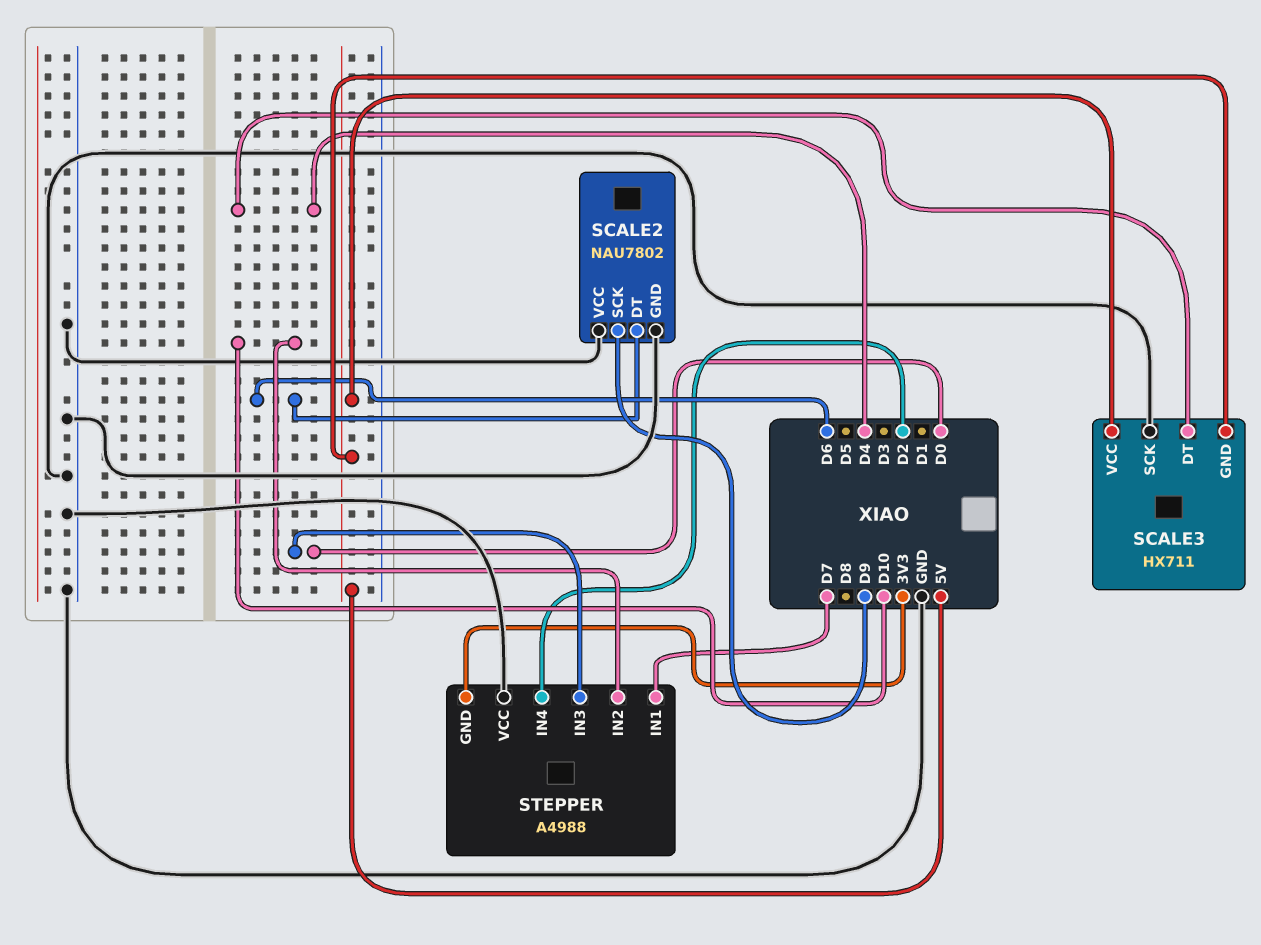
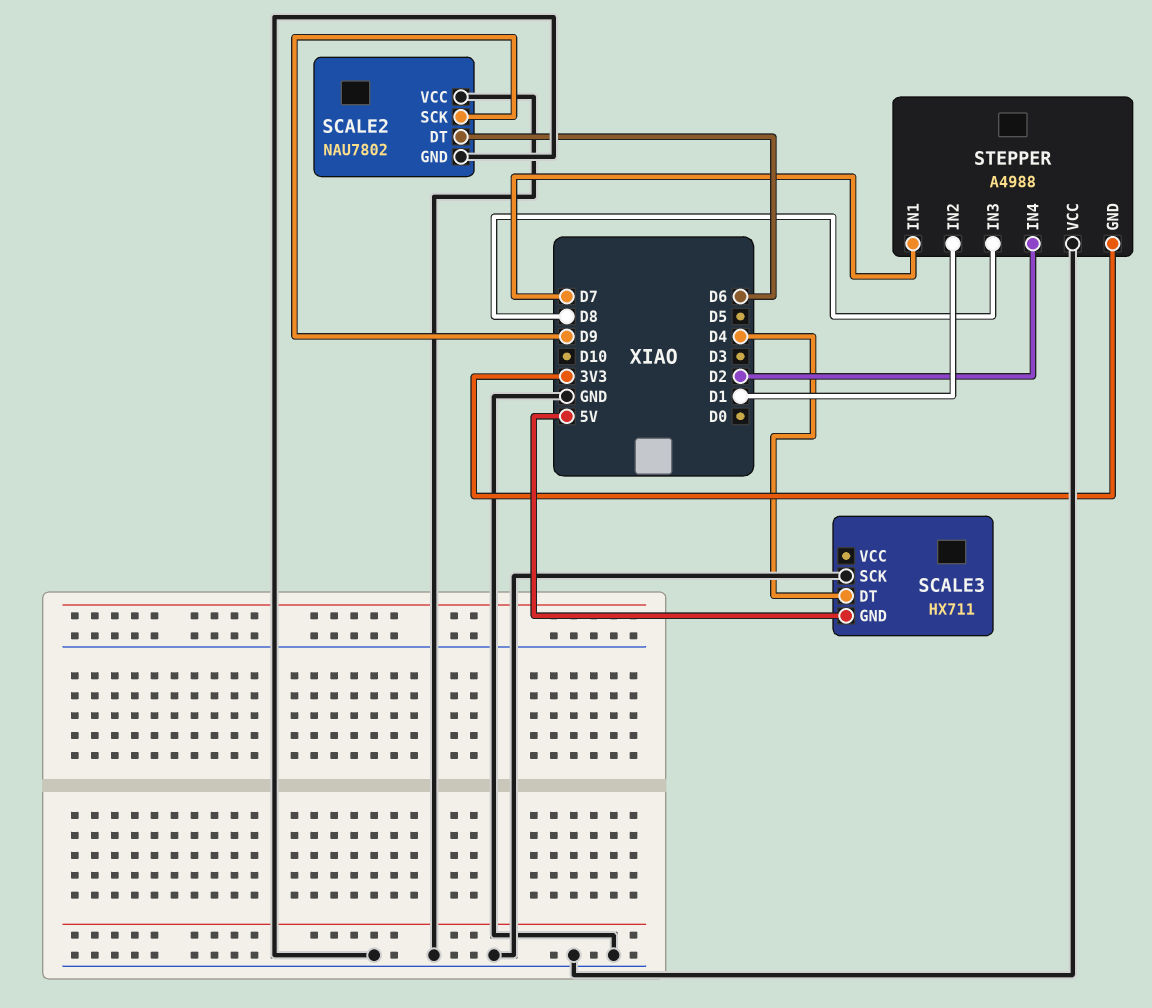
SCALE3 pin VCC: 5V -> none
STEPPER pin IN2: D10 -> D1
STEPPER pin IN3: D0 -> D8

